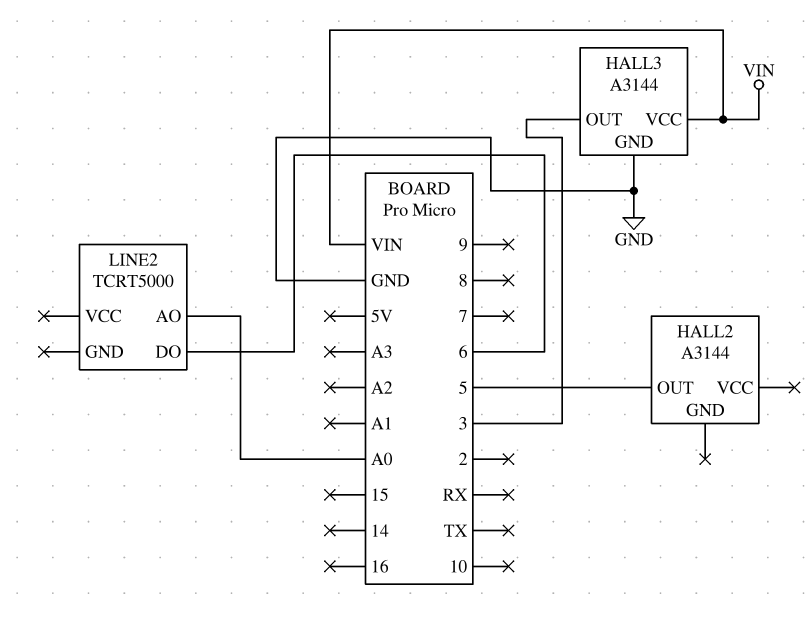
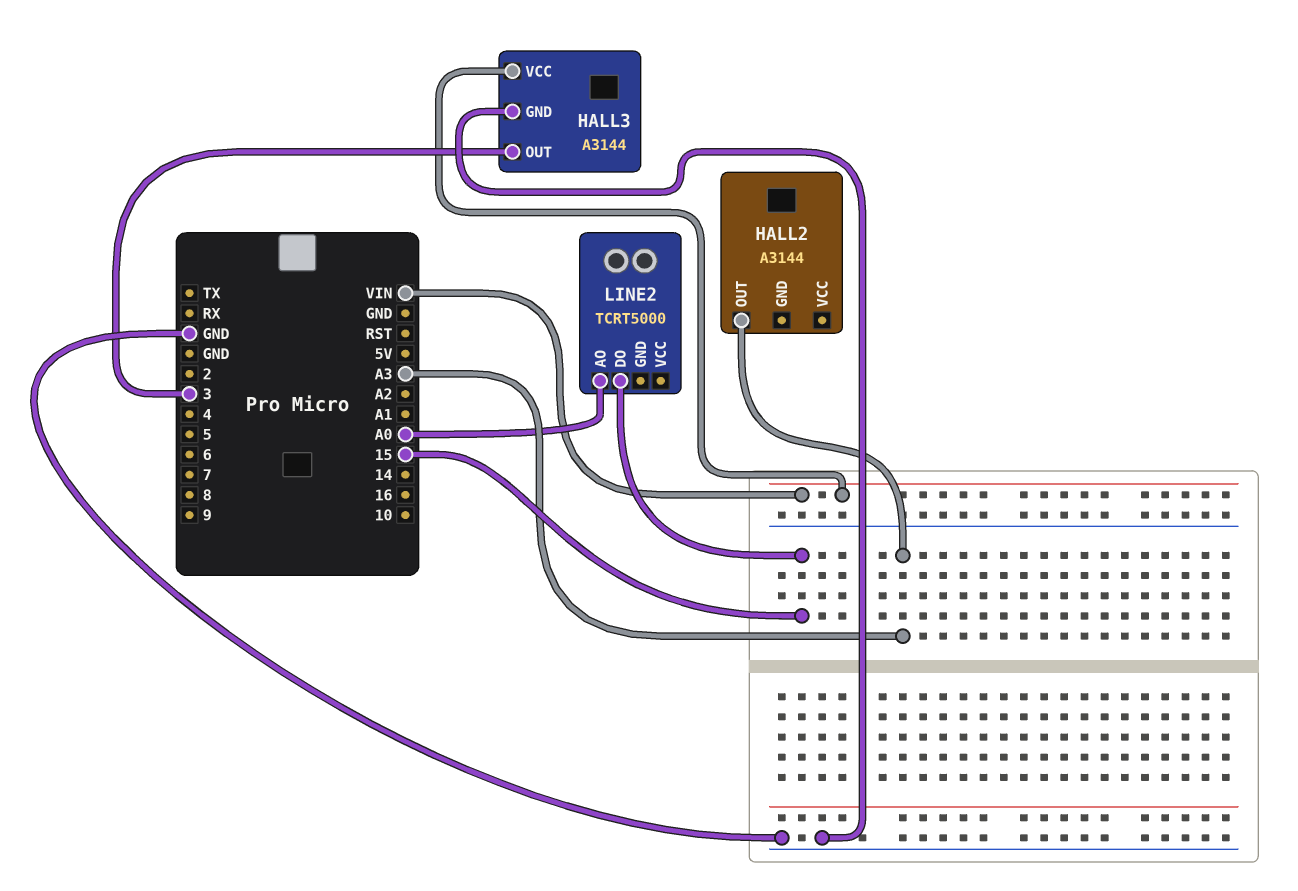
HALL2 pin OUT: 5 -> A3
LINE2 pin DO: 6 -> 15

